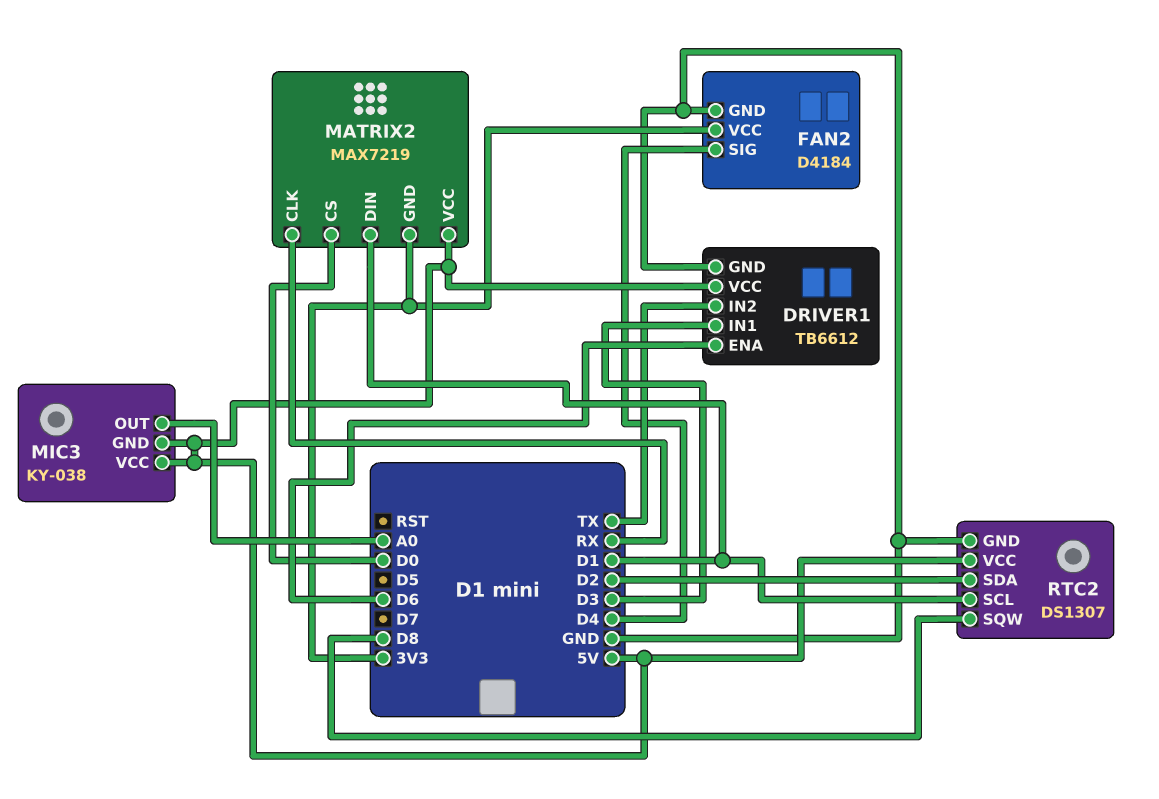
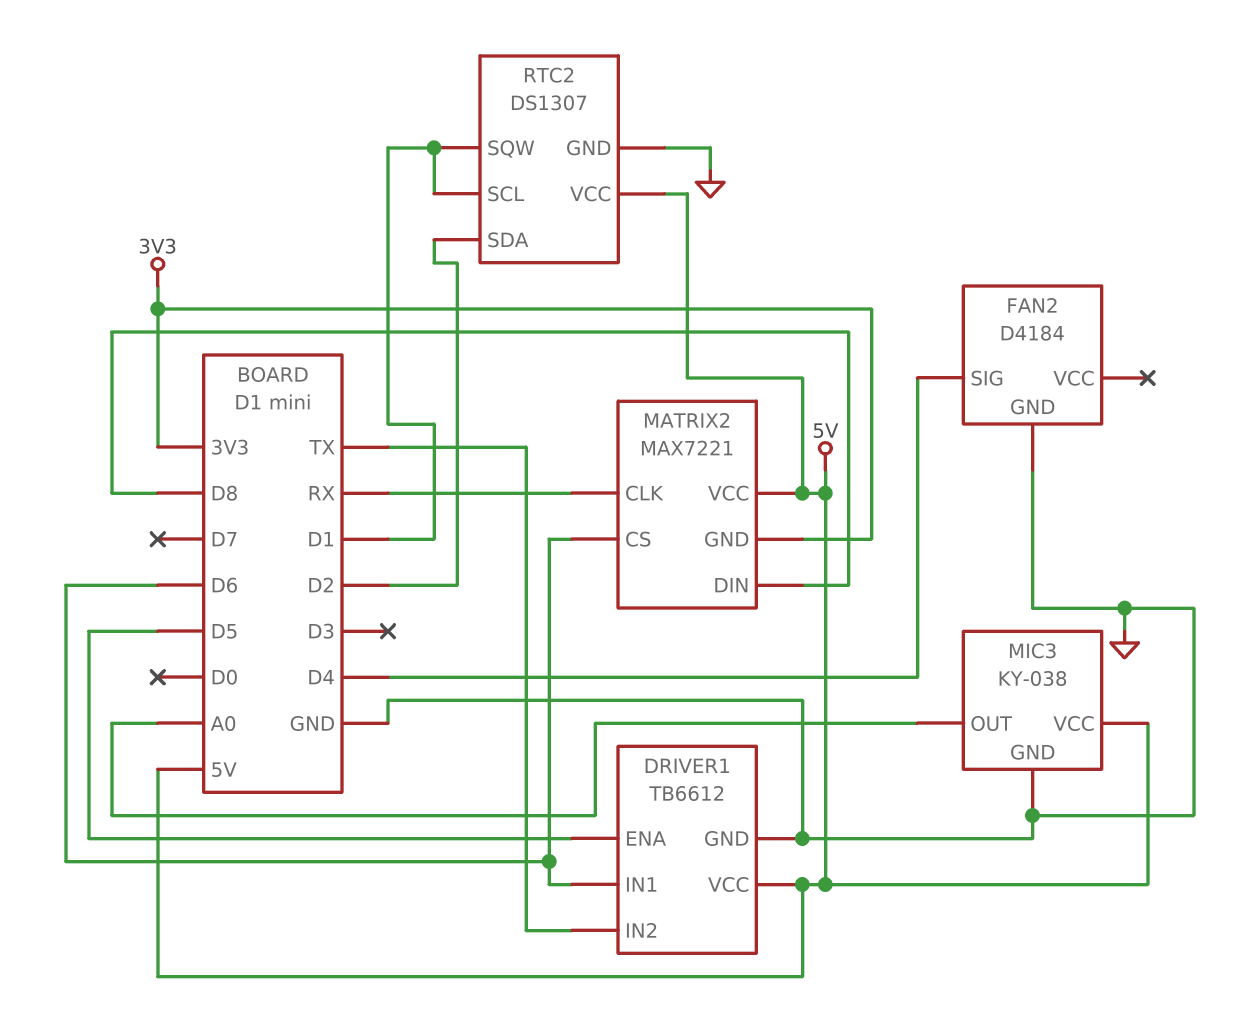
DRIVER1 pin ENA: D6 -> D5
DRIVER1 pin IN1: D3 -> D6
FAN2 pin VCC: 3V3 -> none
MATRIX2: MAX7219 -> MAX7221
MATRIX2 pin CS: D0 -> D6
MATRIX2 pin DIN: D1 -> D8
MIC3 pin GND: 5V -> GND
RTC2 pin SQW: D8 -> D1

